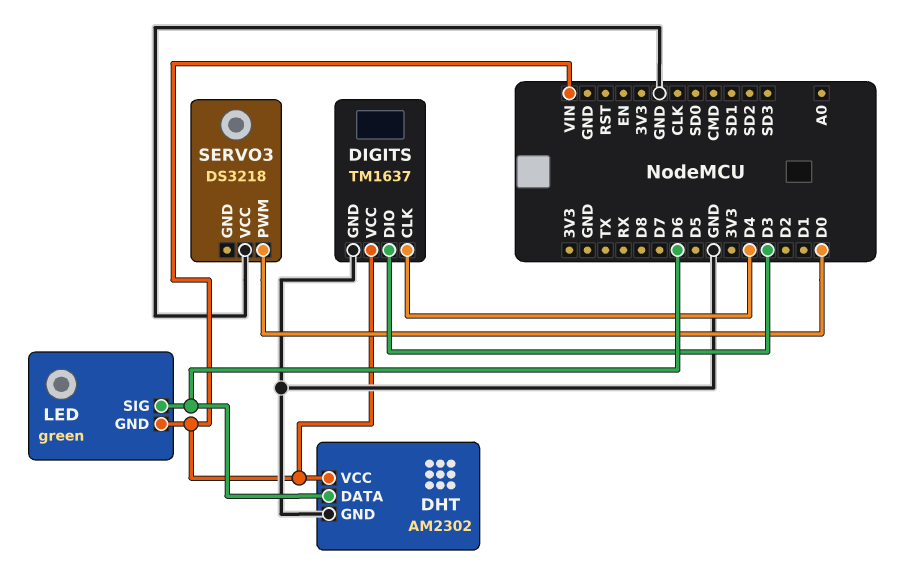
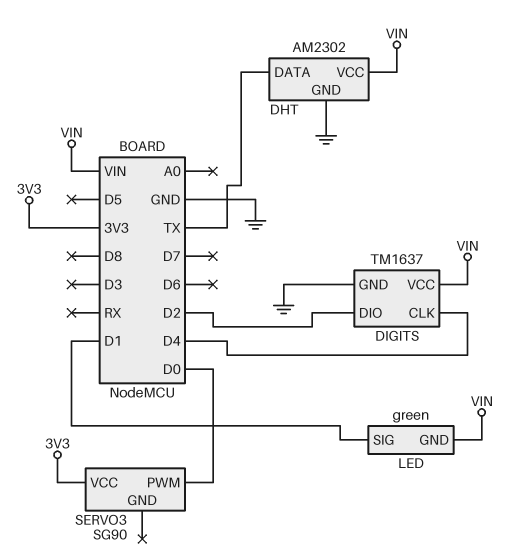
DHT pin DATA: D6 -> TX
DIGITS pin DIO: D3 -> D2
LED pin SIG: D6 -> D1
SERVO3: DS3218 -> SG90
SERVO3 pin VCC: GND -> 3V3

